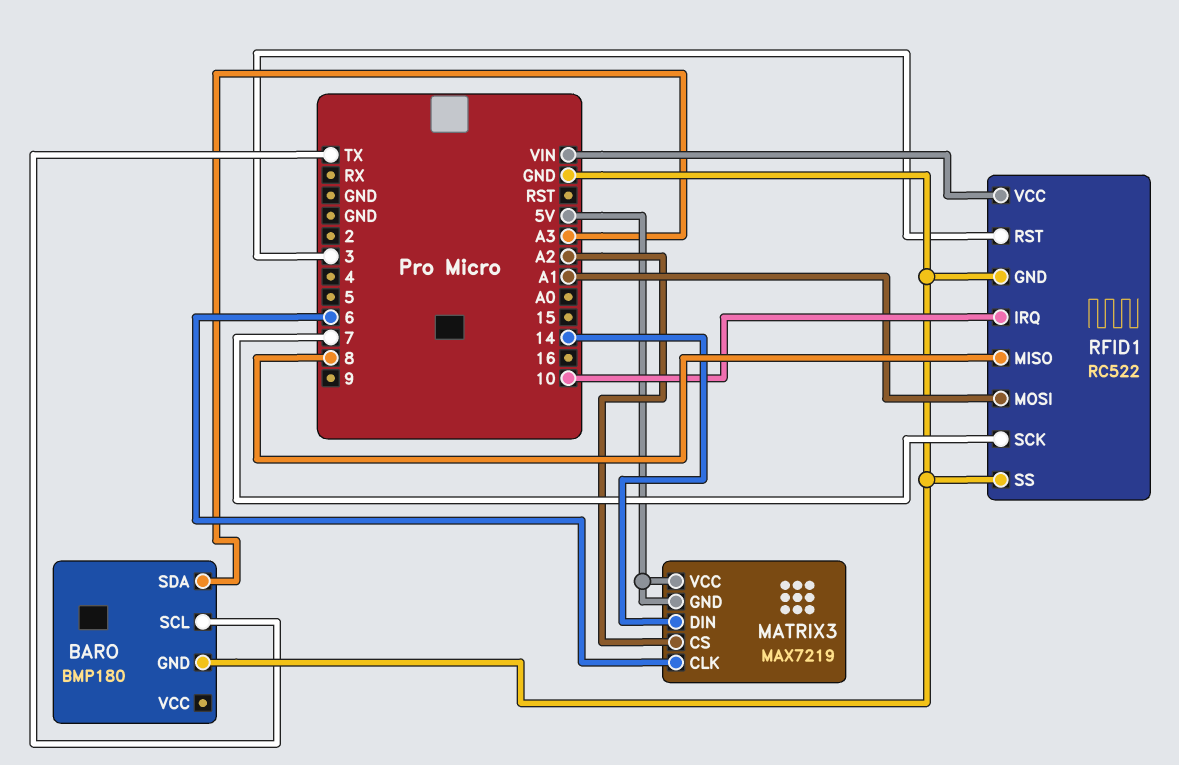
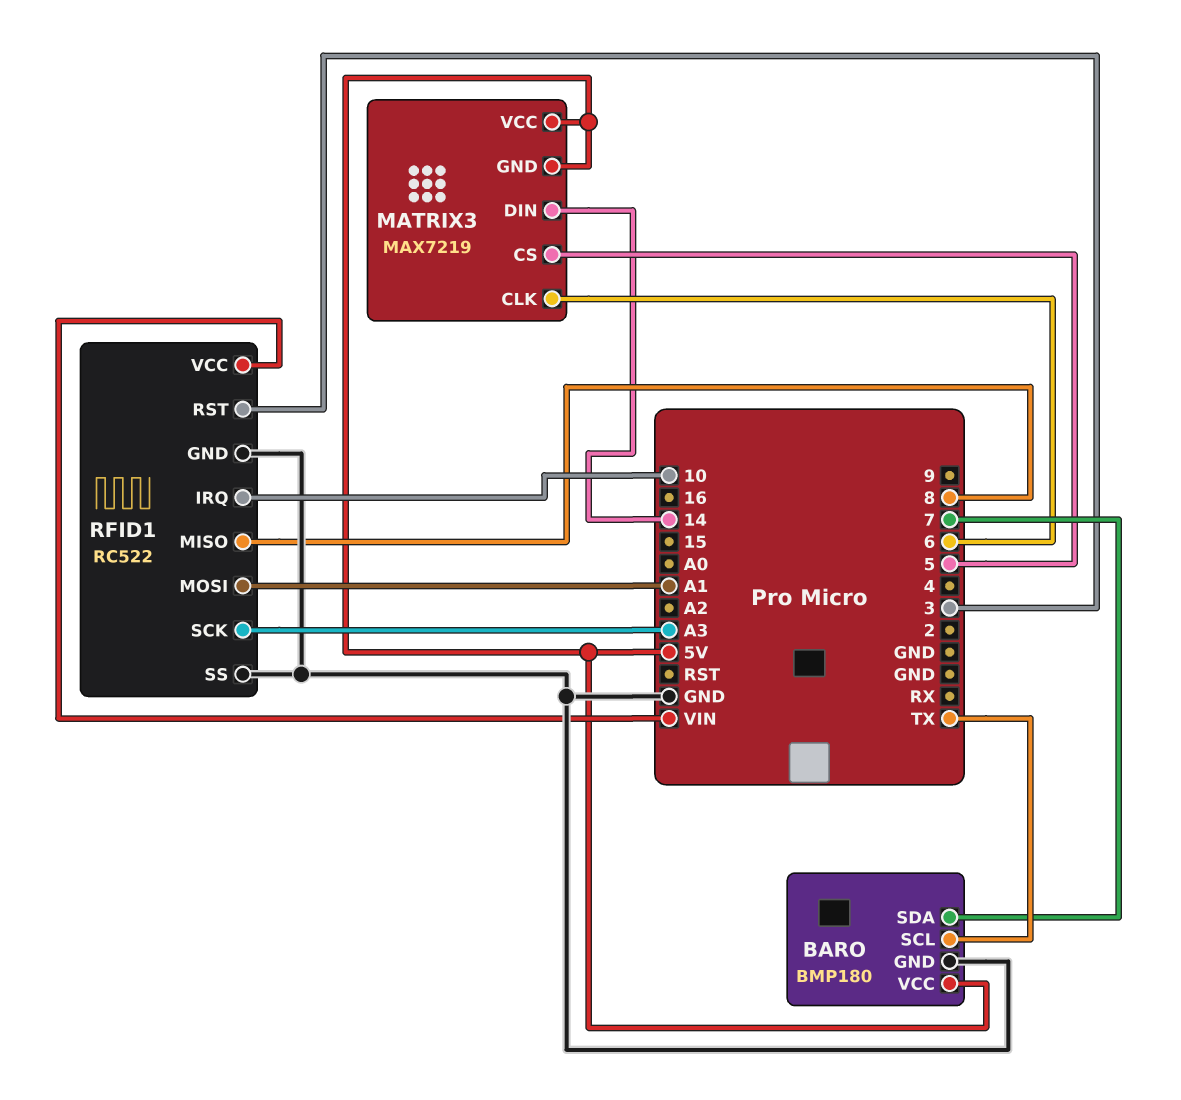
BARO pin SDA: A3 -> 7
BARO pin VCC: none -> 5V
MATRIX3 pin CS: A2 -> 5
RFID1 pin SCK: 7 -> A3

